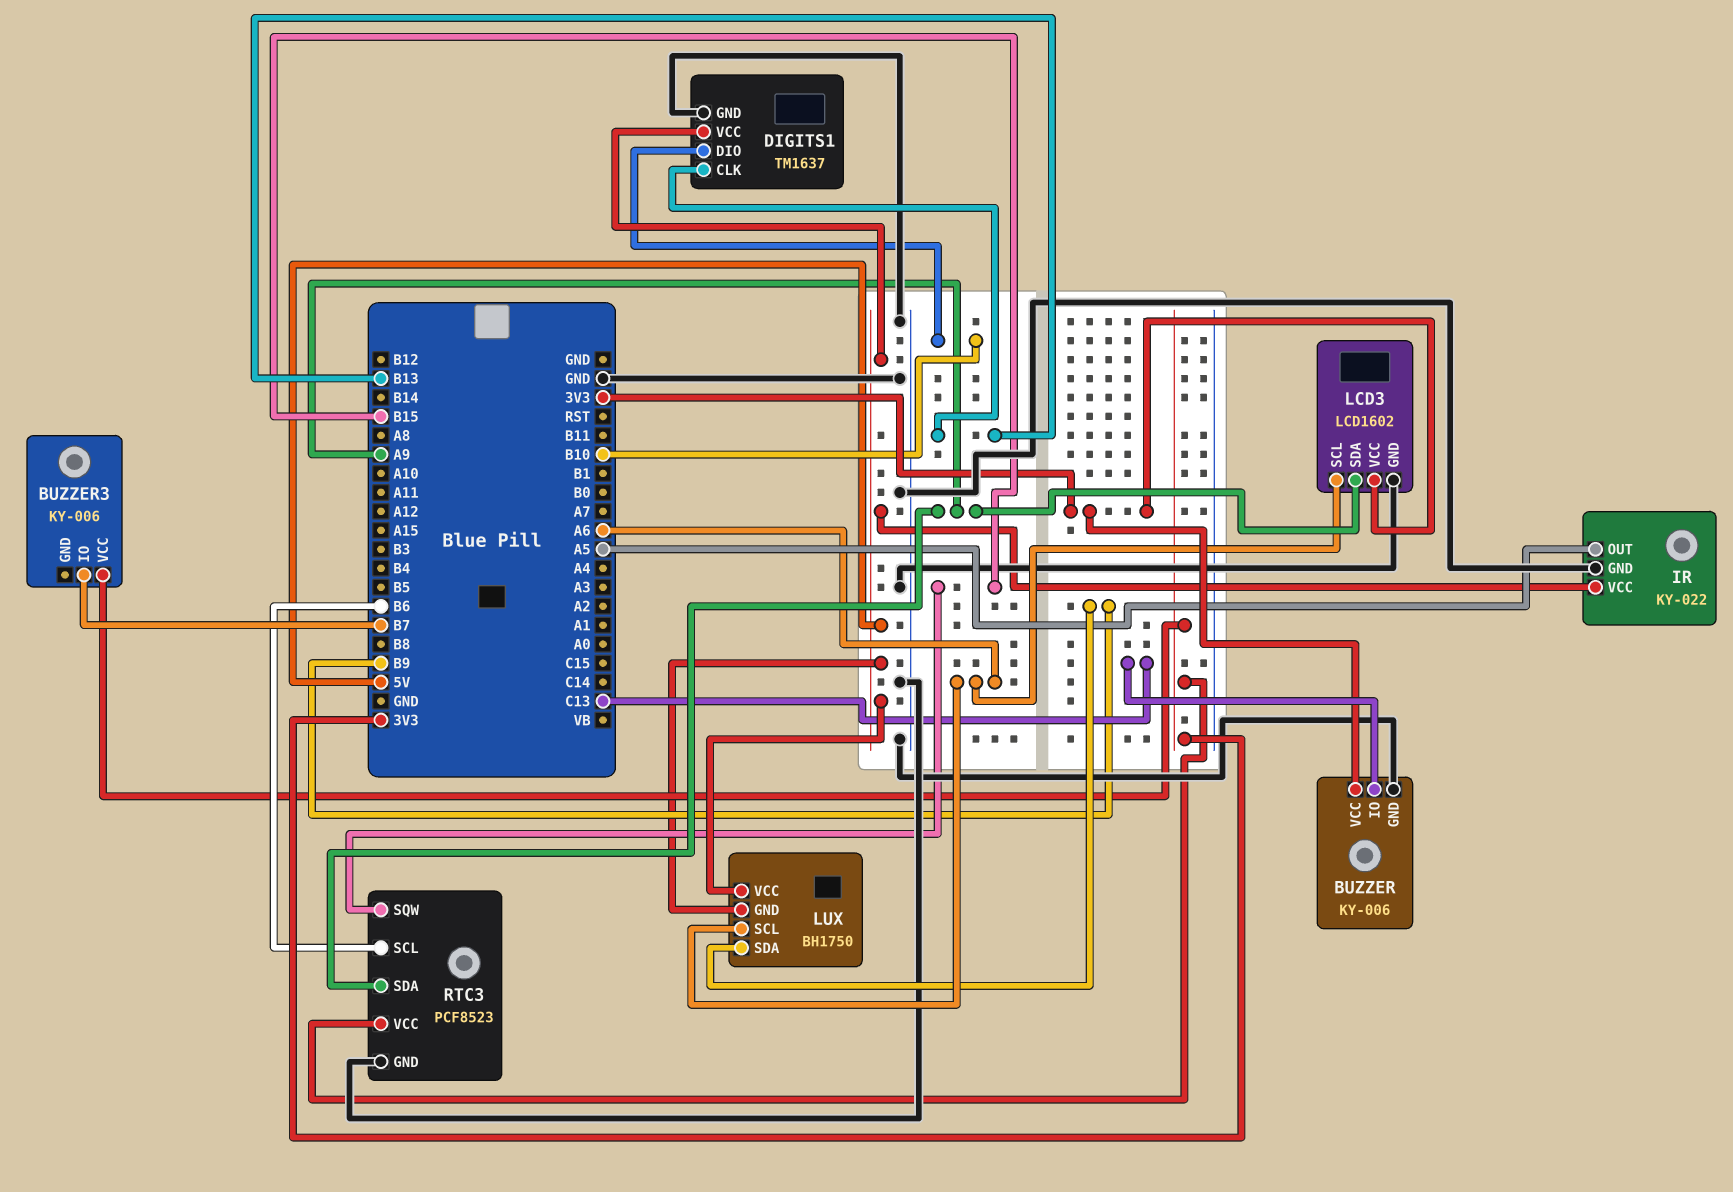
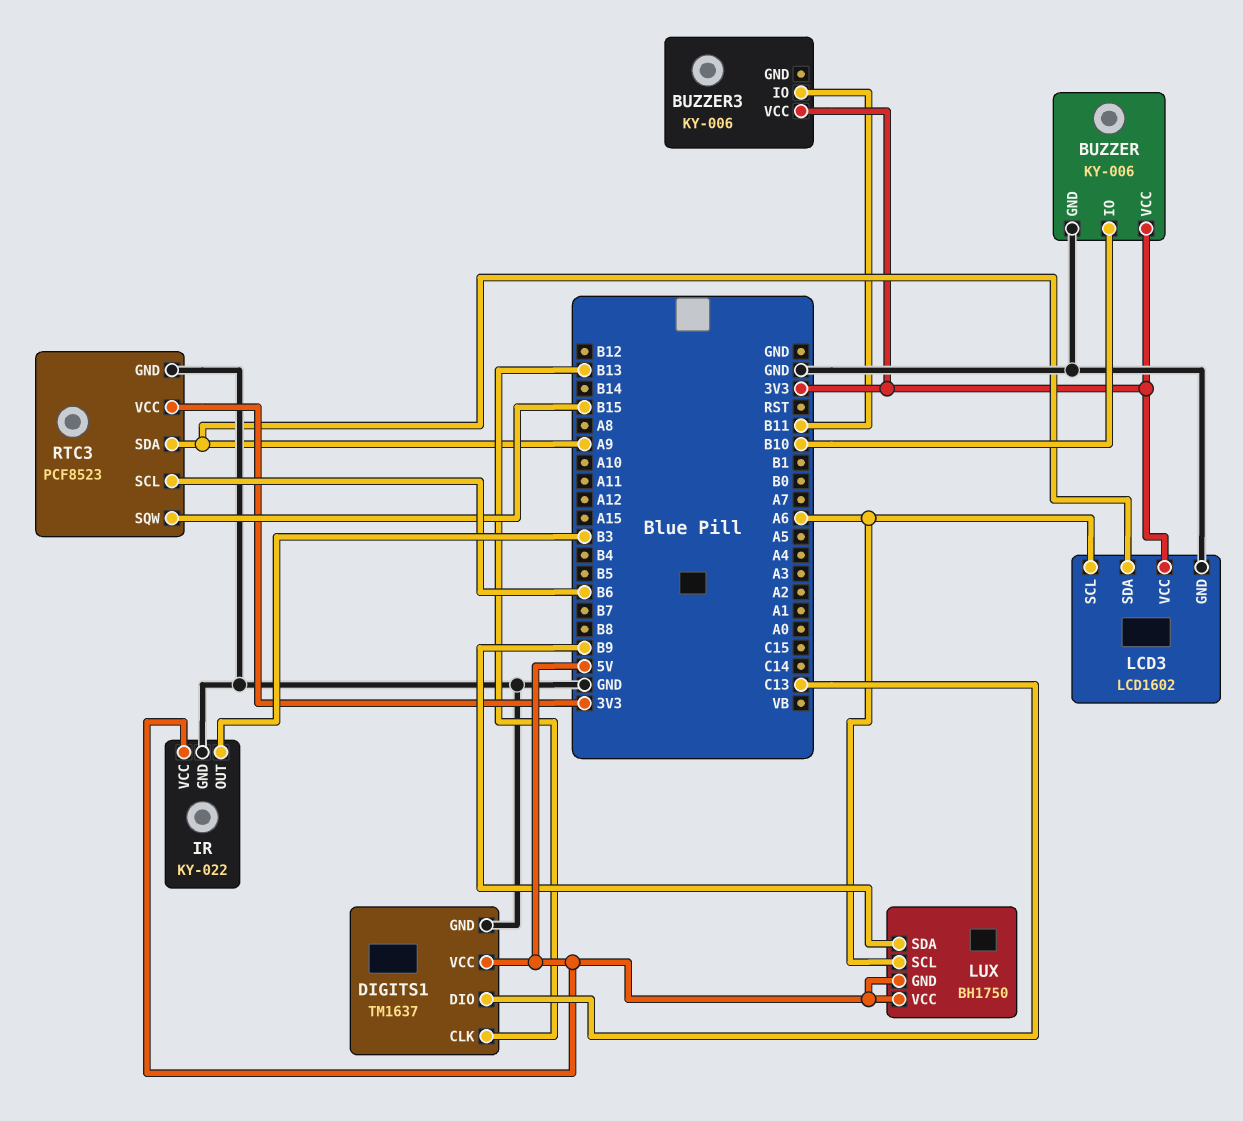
BUZZER pin IO: C13 -> B10
BUZZER3 pin IO: B7 -> B11
DIGITS1 pin DIO: B10 -> C13
IR pin OUT: A5 -> B3

